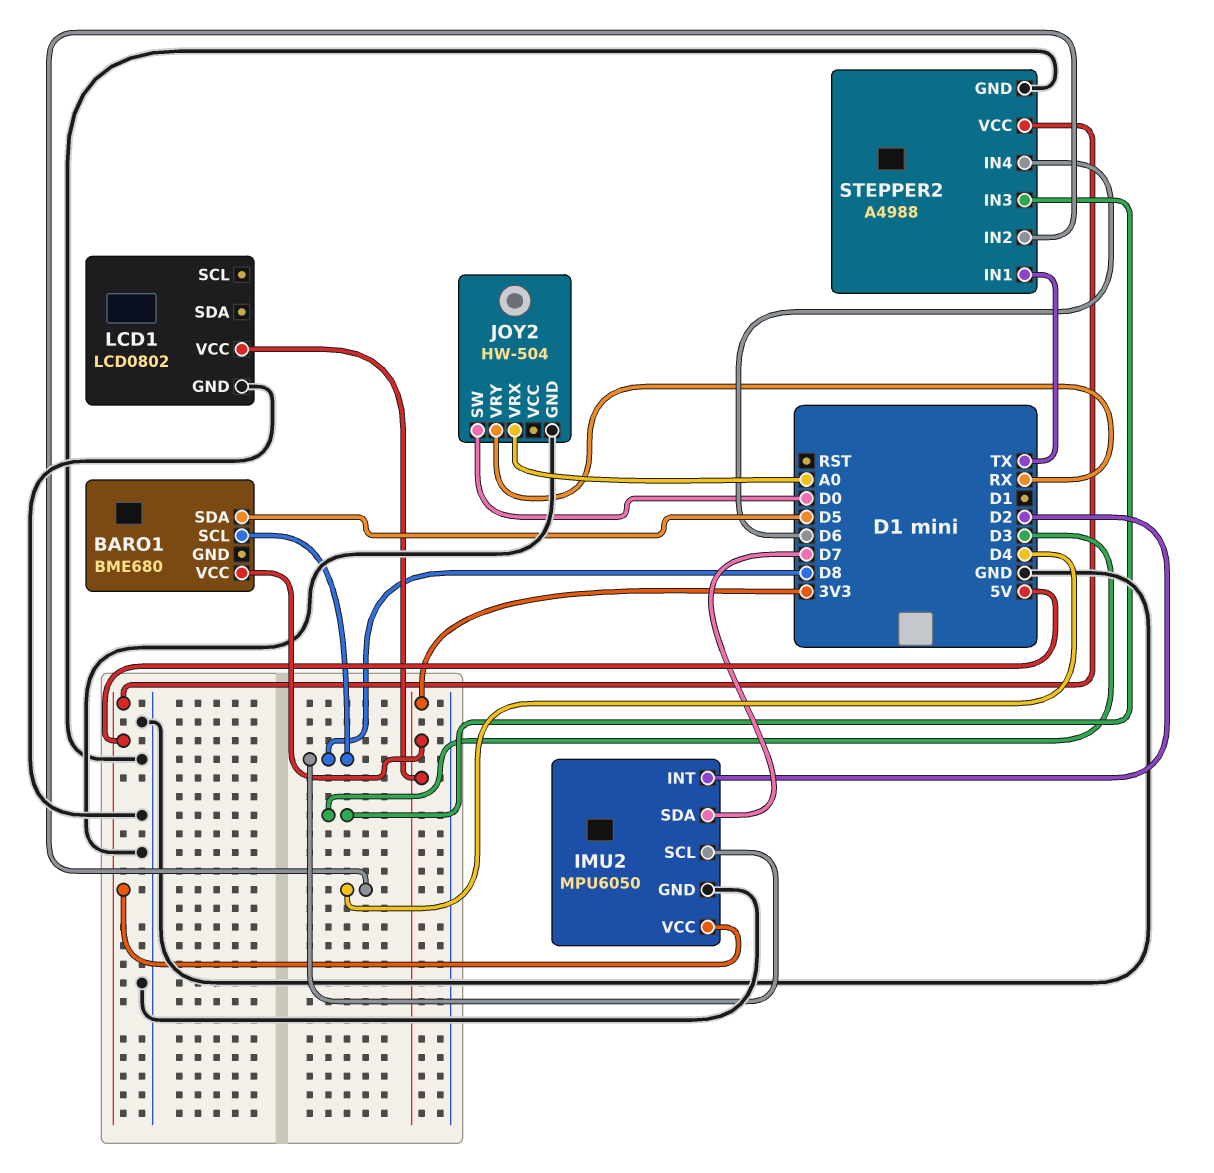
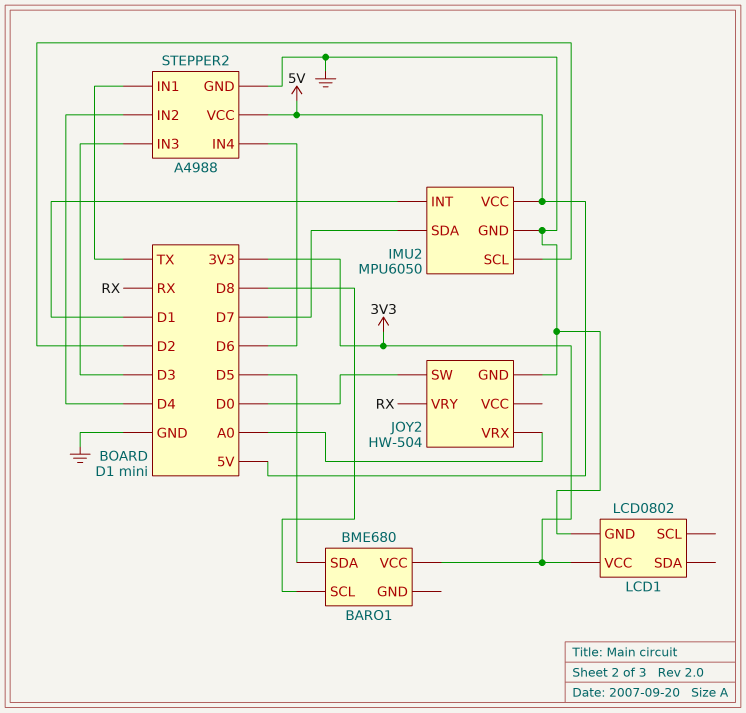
IMU2 pin INT: D2 -> D1
IMU2 pin SCL: D8 -> D2

